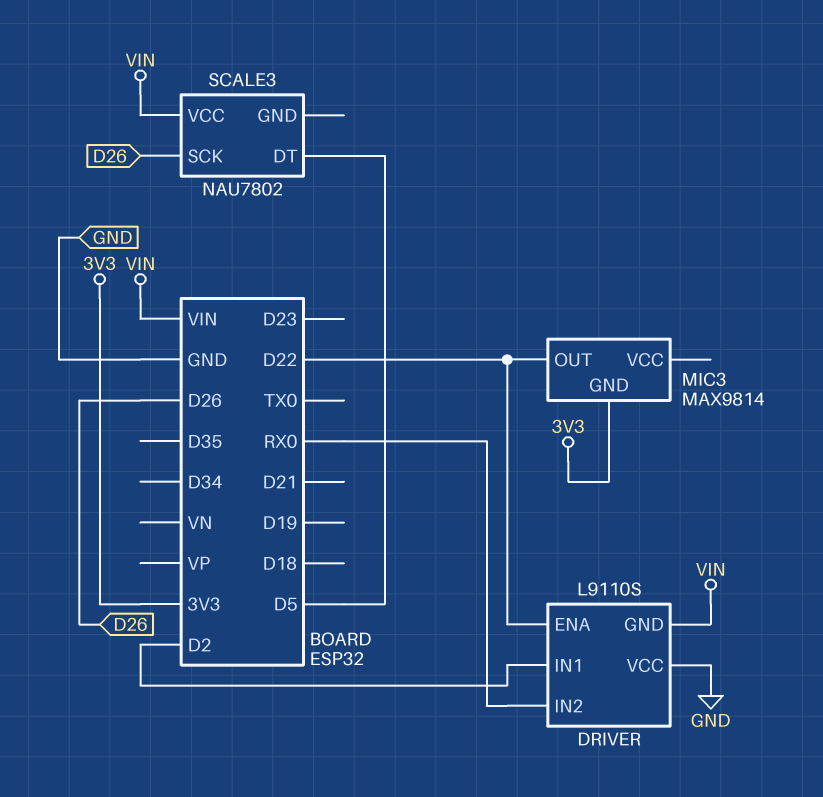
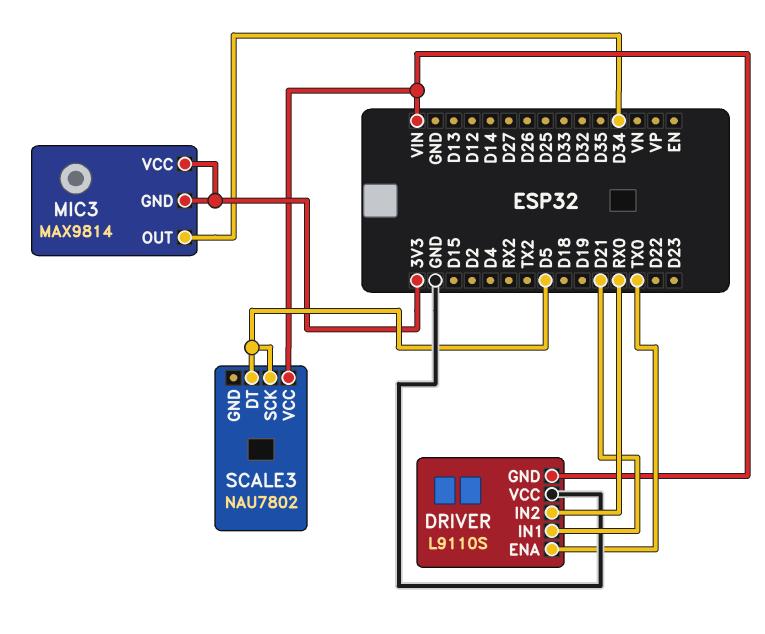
DRIVER pin ENA: D22 -> TX0
DRIVER pin IN1: D2 -> D21
MIC3 pin OUT: D22 -> D34
MIC3 pin VCC: none -> 3V3
SCALE3 pin SCK: D26 -> D5

